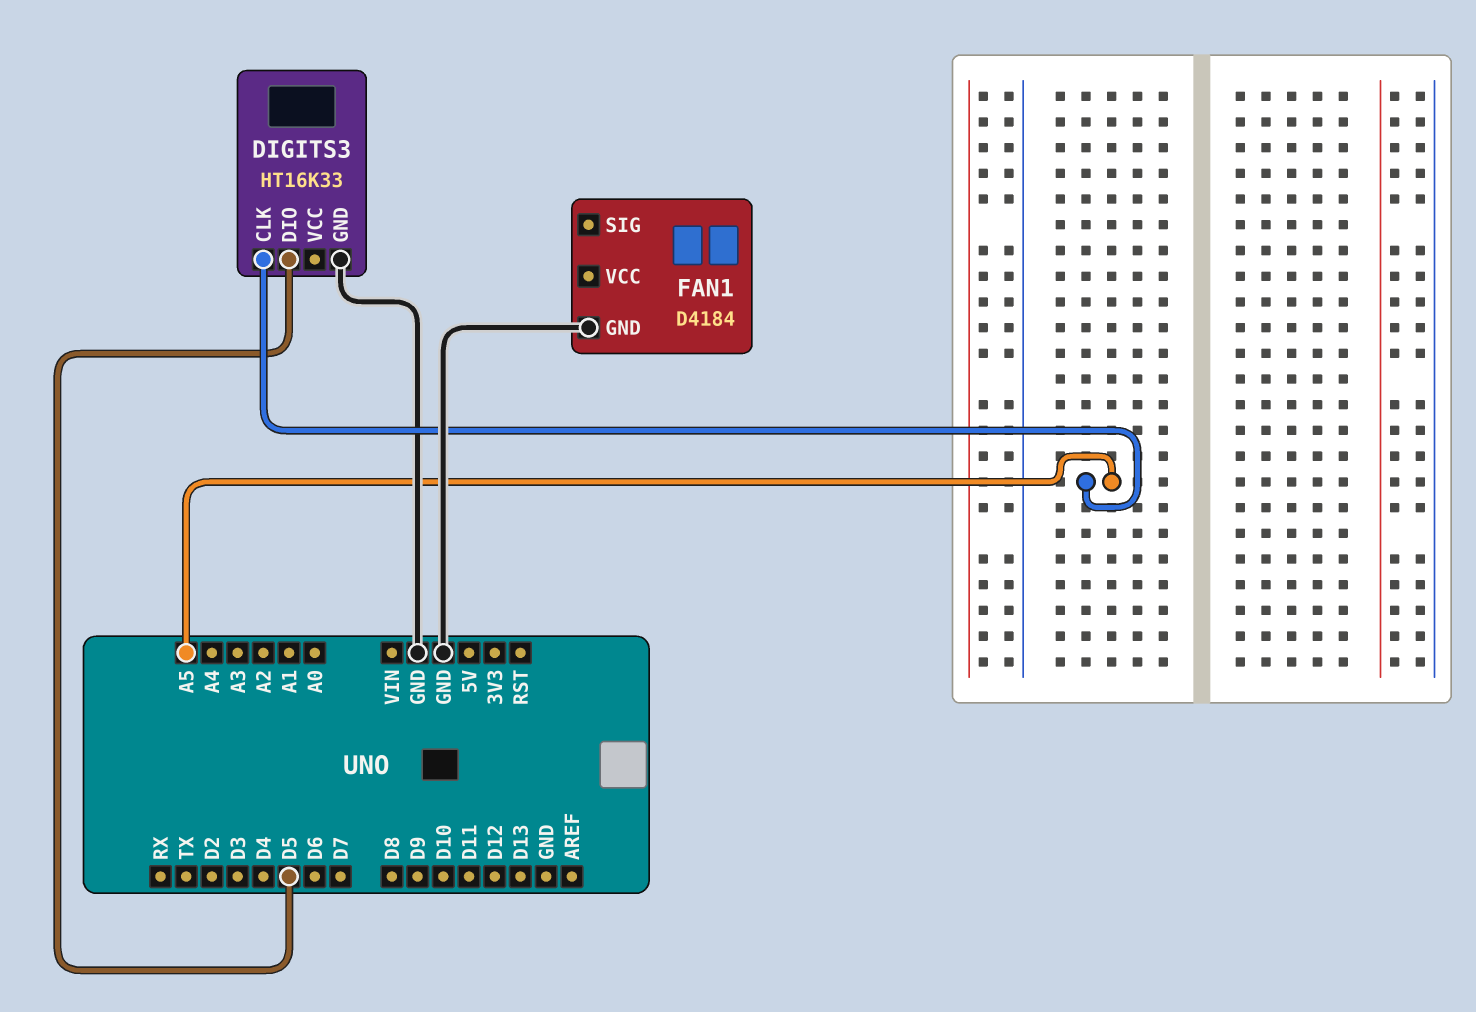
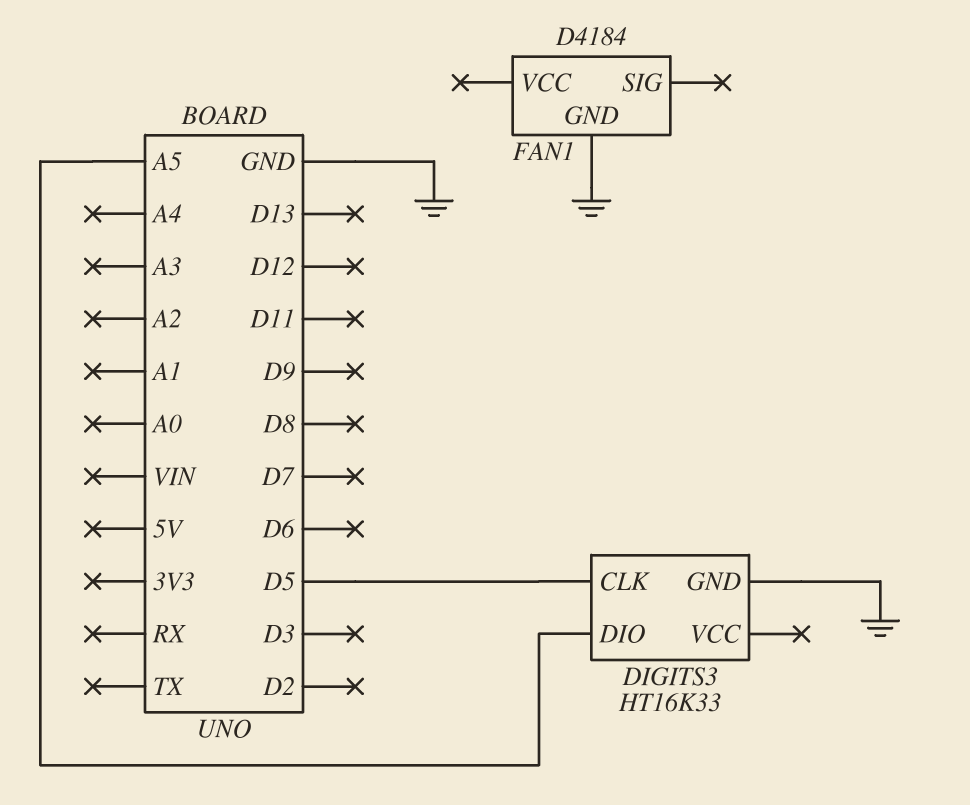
DIGITS3 pin CLK: A5 -> D5
DIGITS3 pin DIO: D5 -> A5

